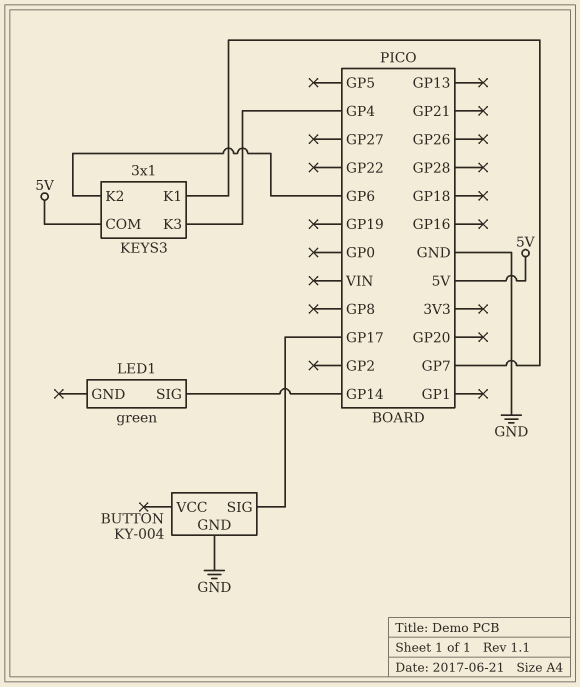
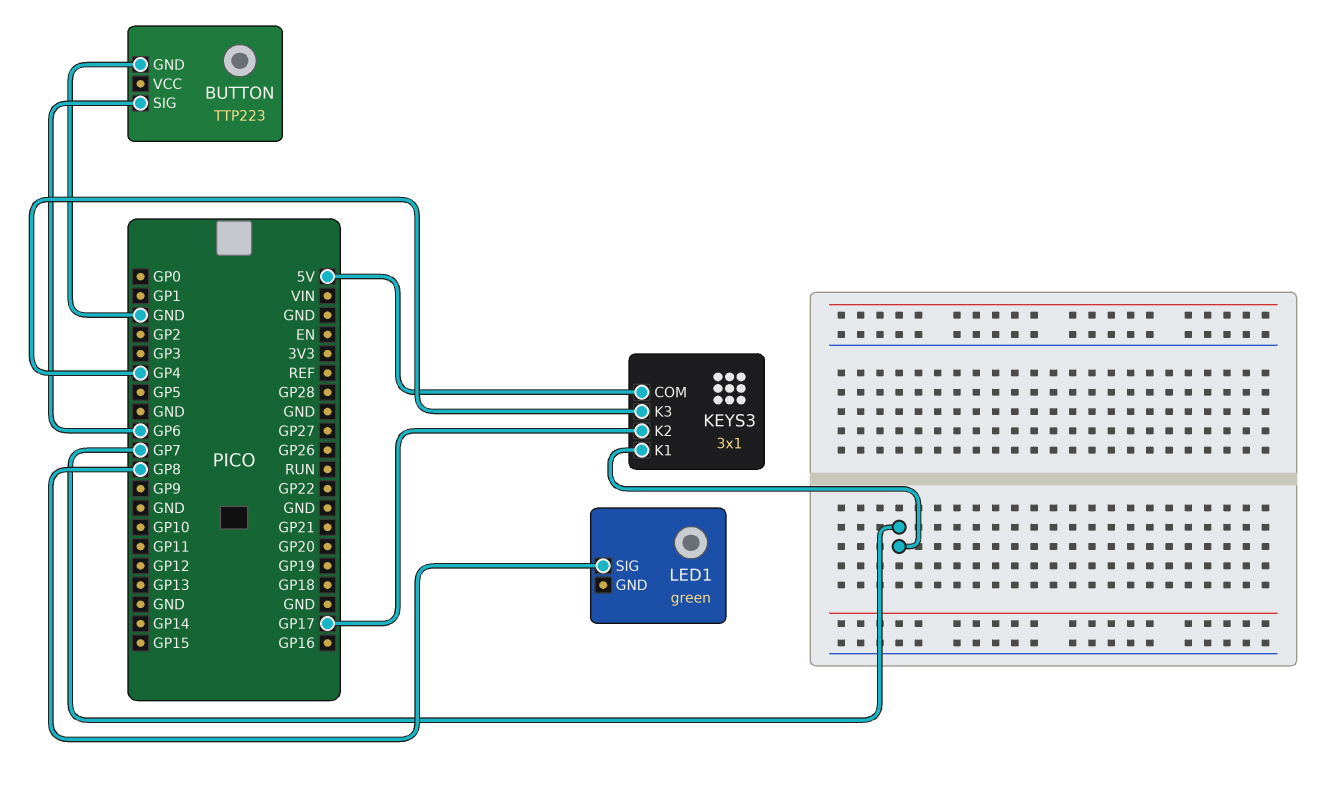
BUTTON: KY-004 -> TTP223
BUTTON pin SIG: GP17 -> GP6
KEYS3 pin K2: GP6 -> GP17
LED1 pin SIG: GP14 -> GP8

